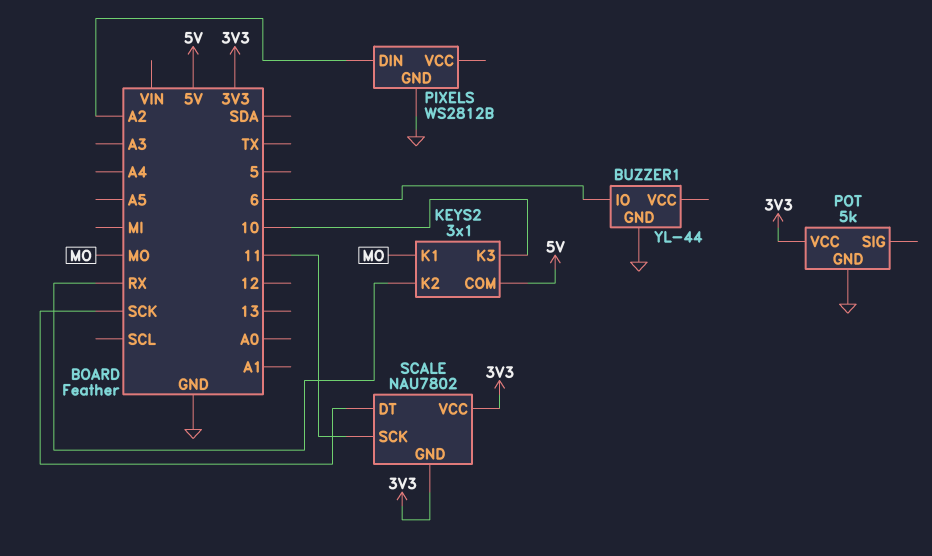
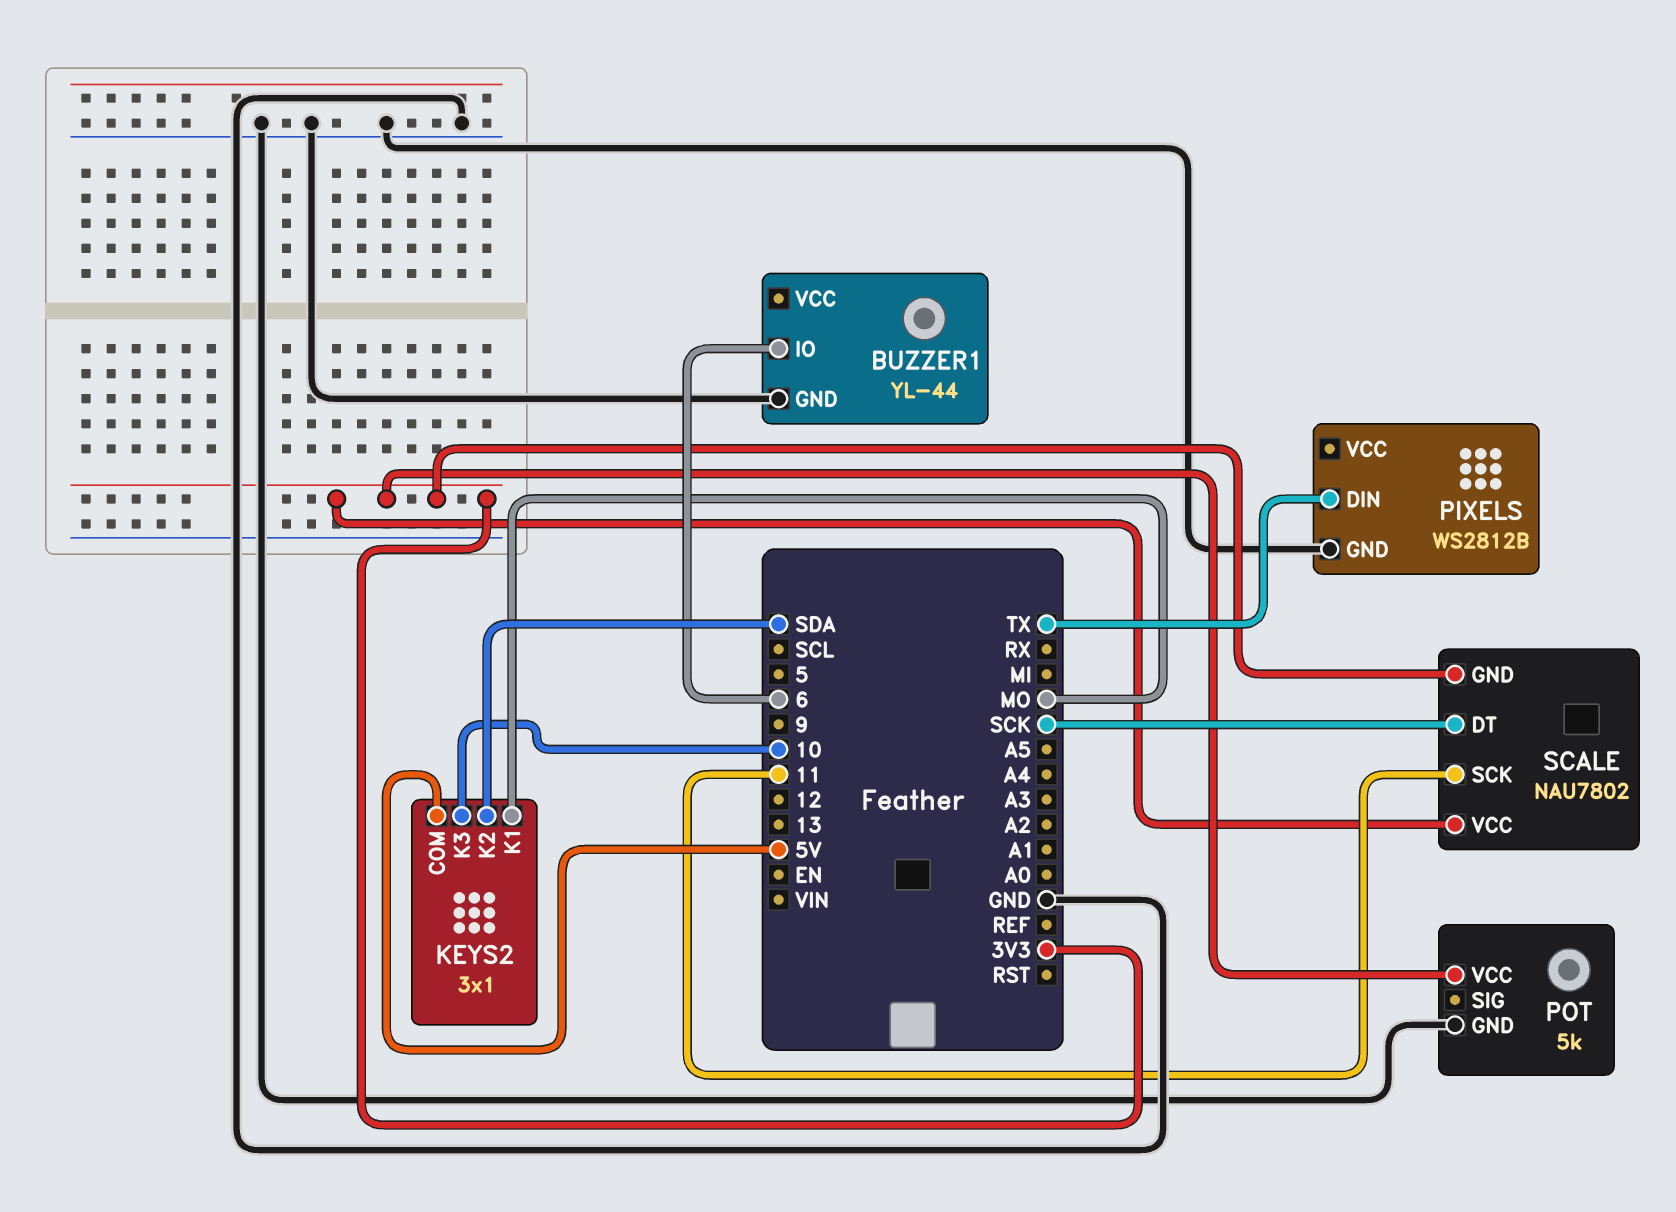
KEYS2 pin K2: RX -> SDA
PIXELS pin DIN: A2 -> TX

